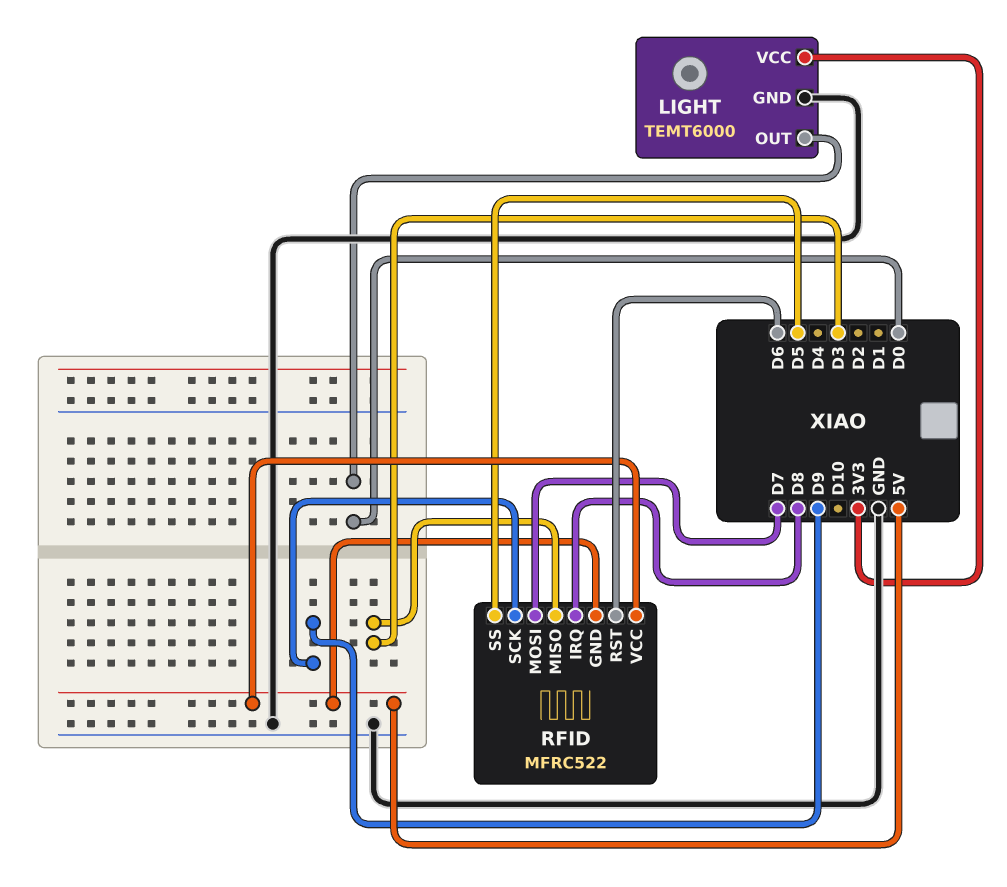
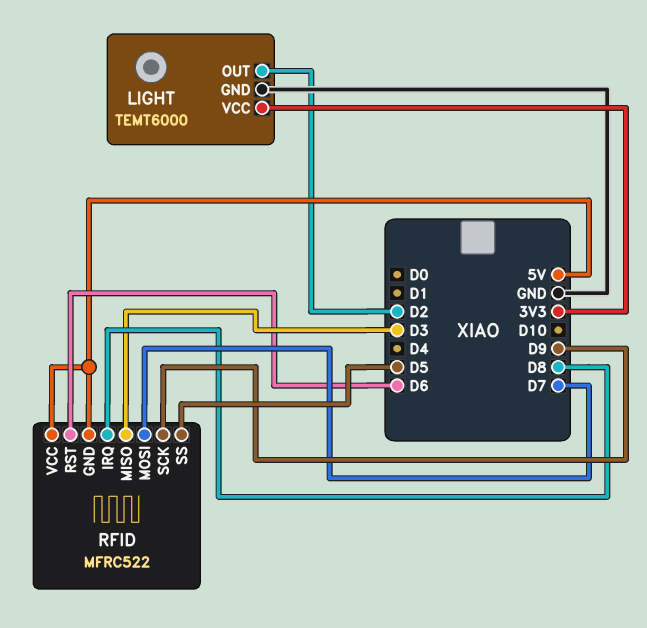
LIGHT pin OUT: D0 -> D2

